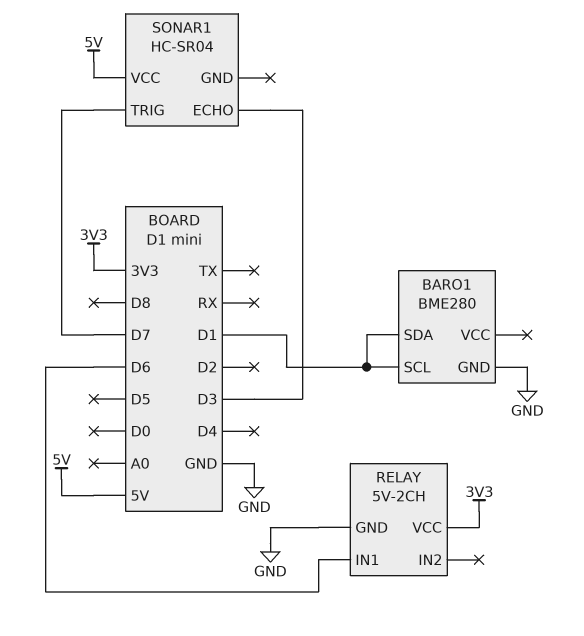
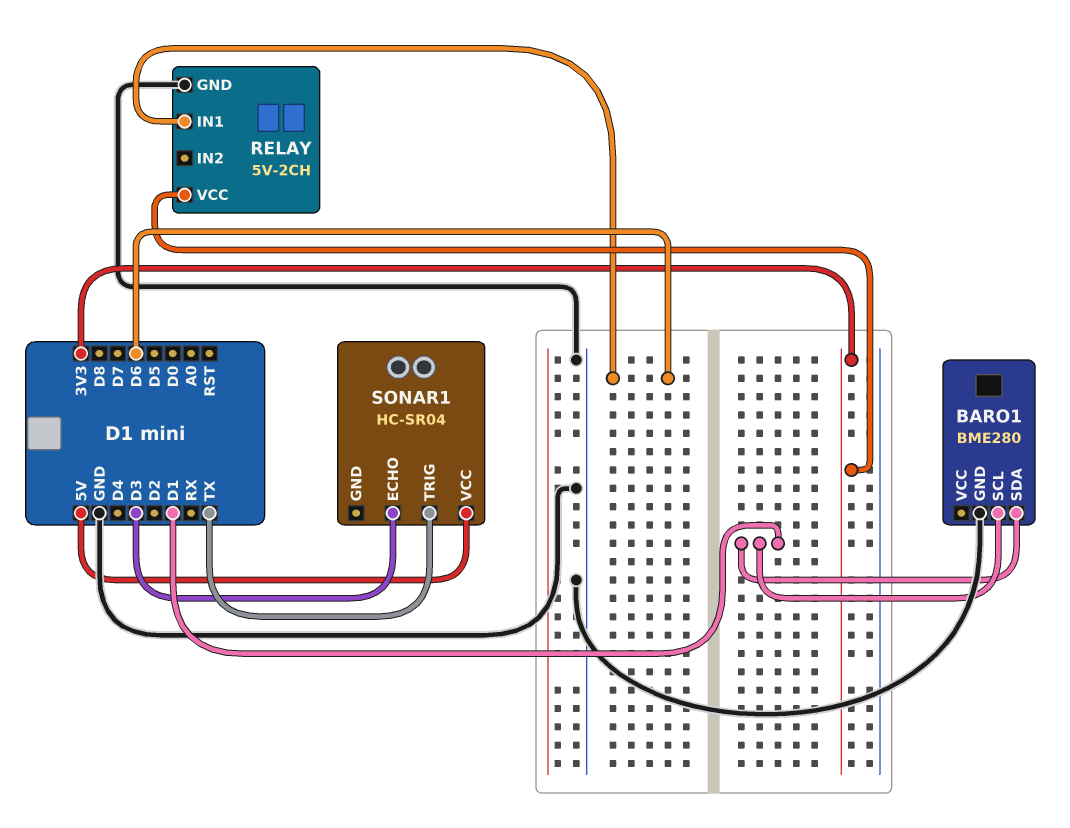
SONAR1 pin TRIG: D7 -> TX

